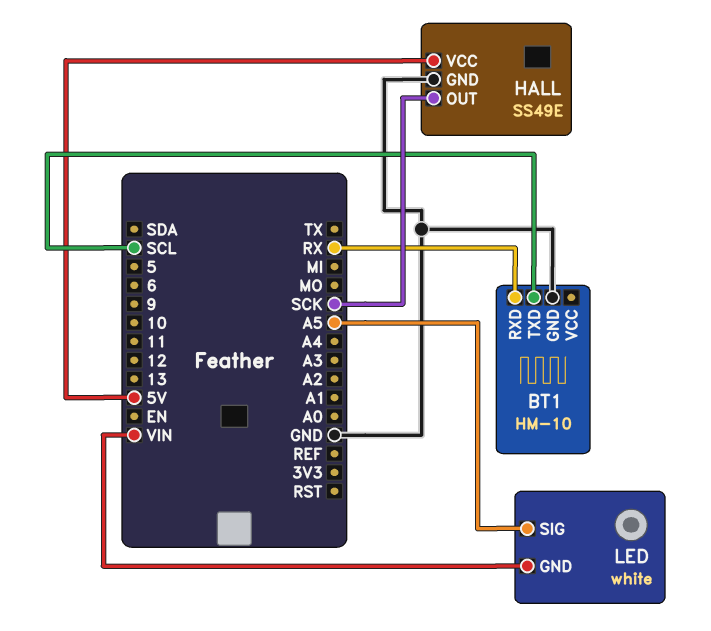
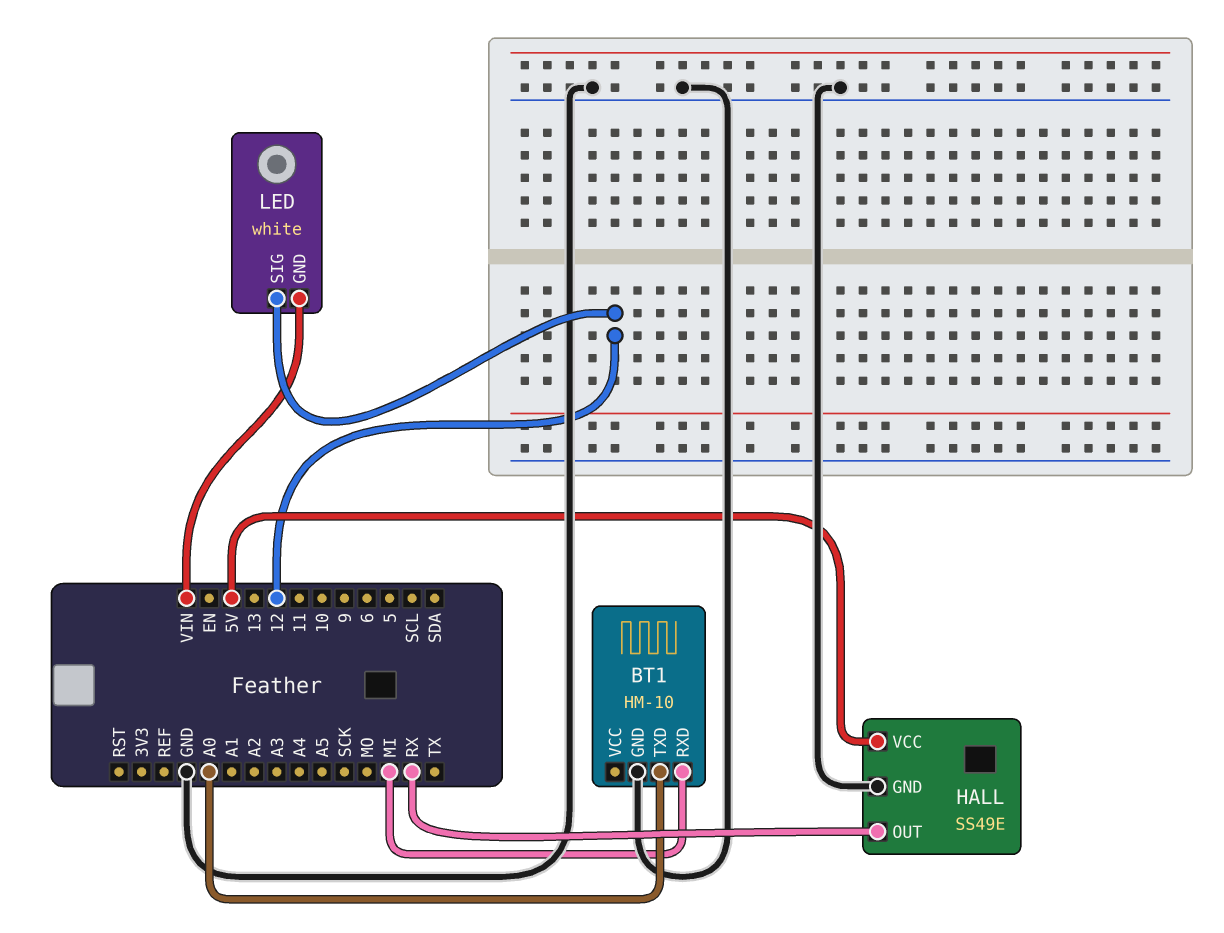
BT1 pin RXD: RX -> MI
BT1 pin TXD: SCL -> A0
HALL pin OUT: SCK -> RX
LED pin SIG: A5 -> 12

